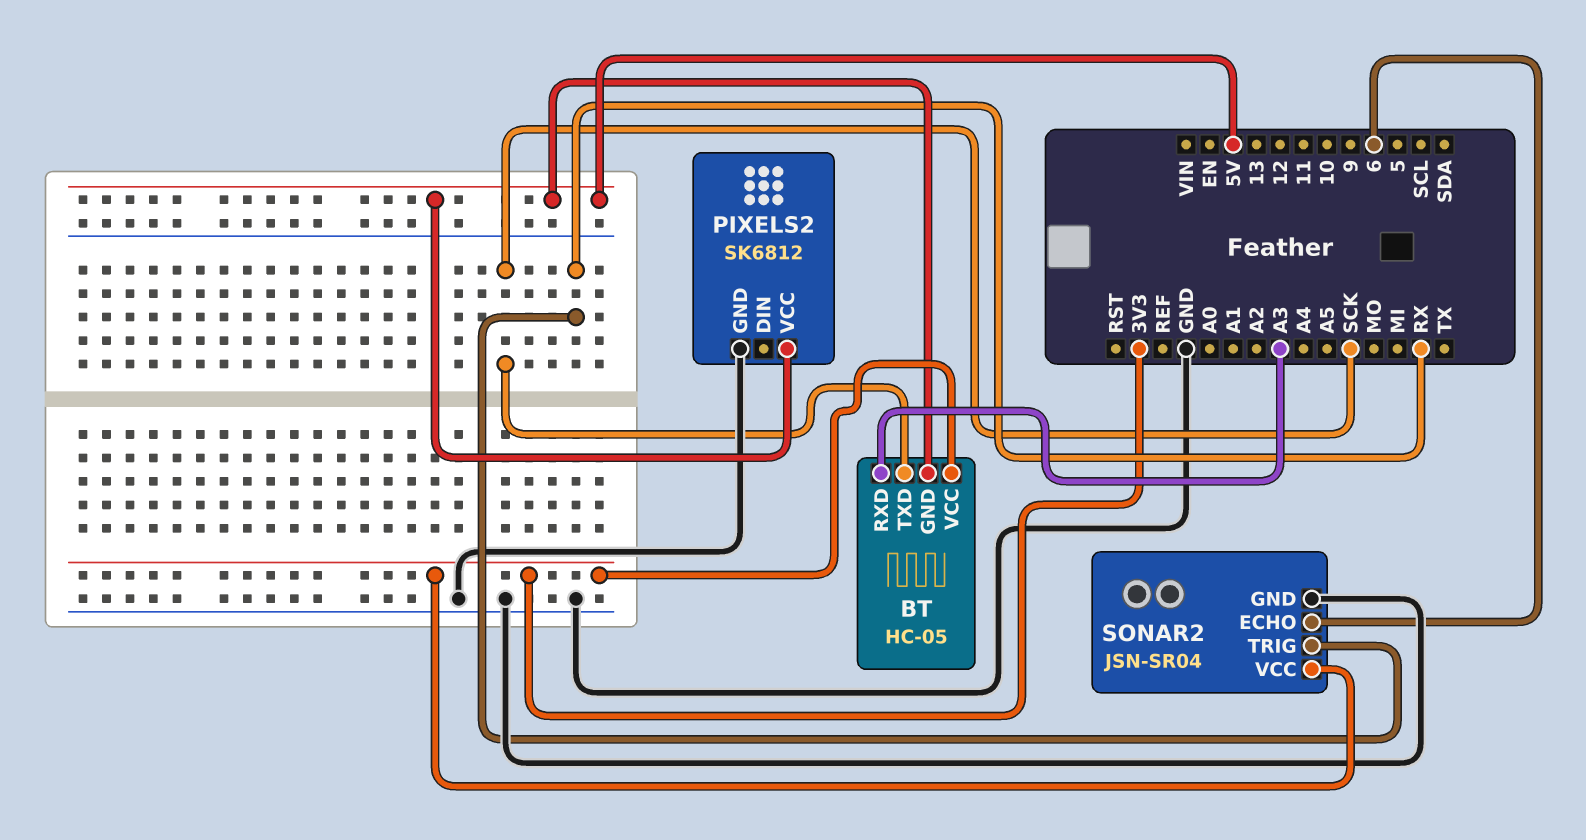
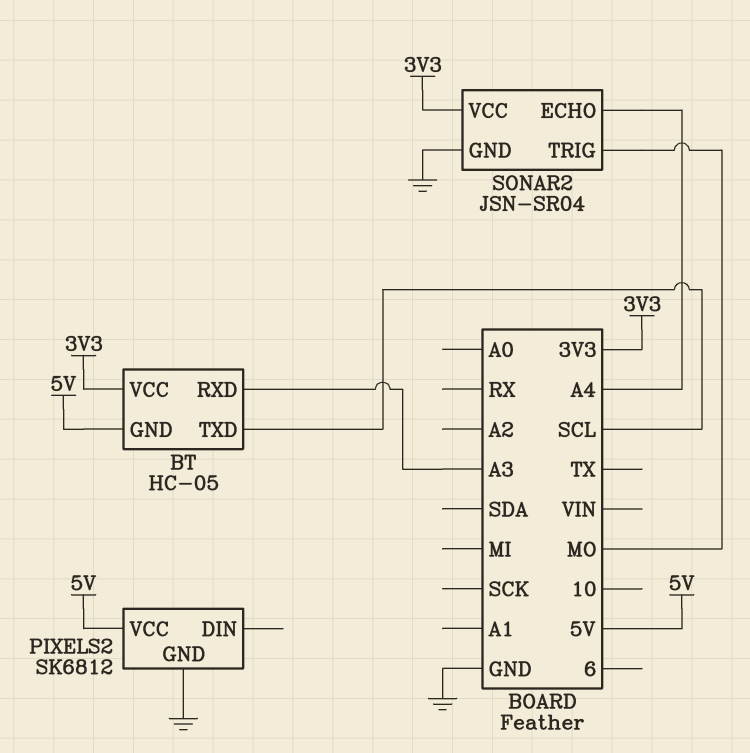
BT pin TXD: SCK -> SCL
SONAR2 pin ECHO: 6 -> A4
SONAR2 pin TRIG: RX -> MO

